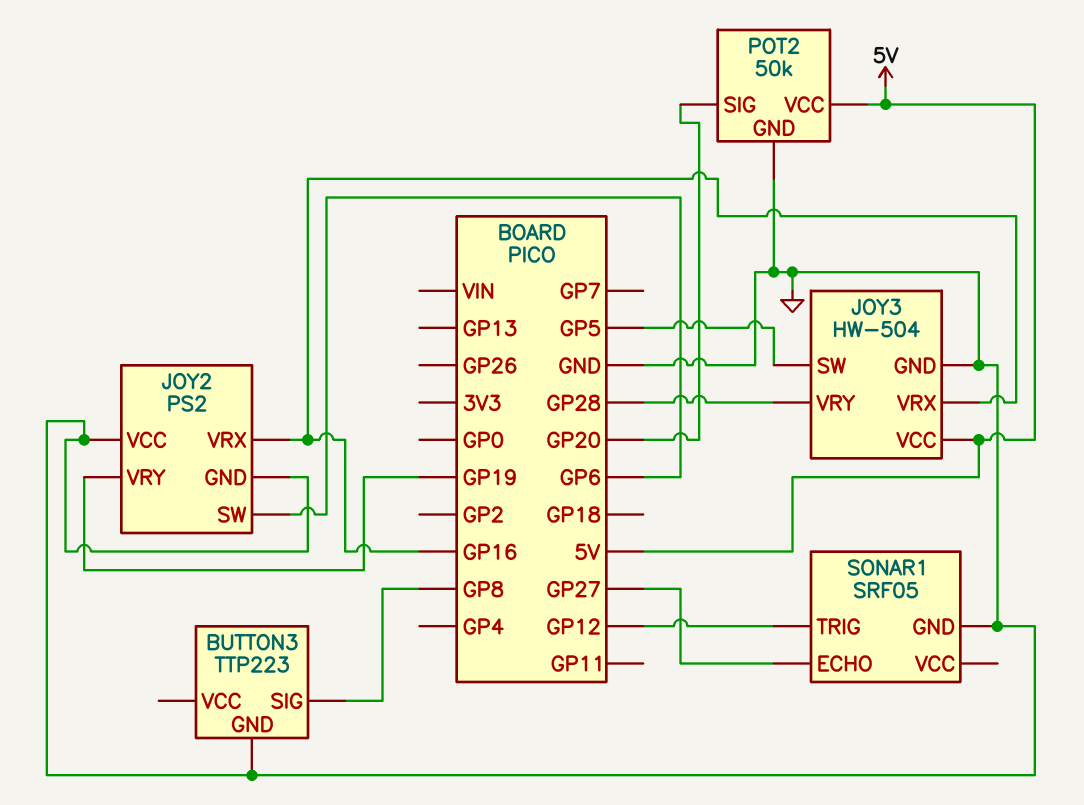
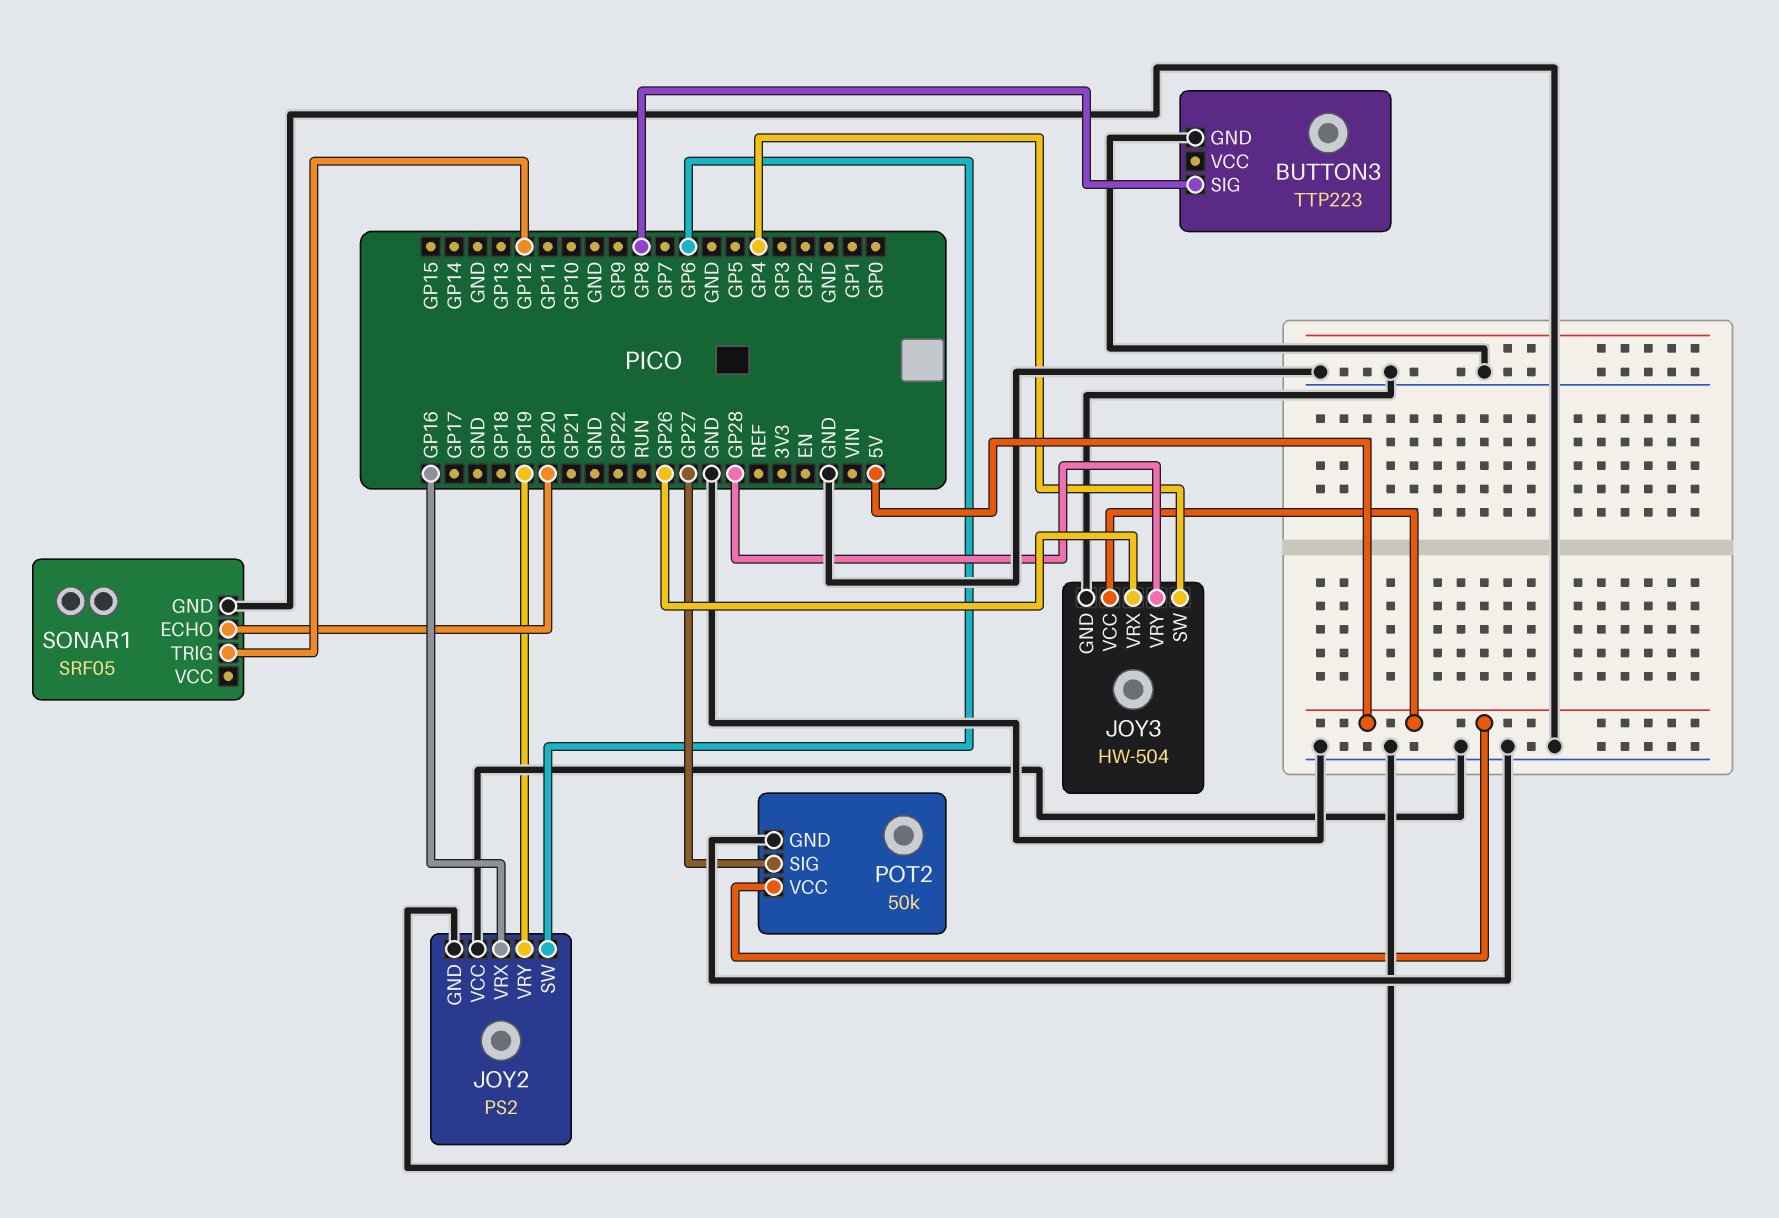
JOY3 pin SW: GP5 -> GP4
JOY3 pin VRX: GP16 -> GP26
POT2 pin SIG: GP20 -> GP27
SONAR1 pin ECHO: GP27 -> GP20

